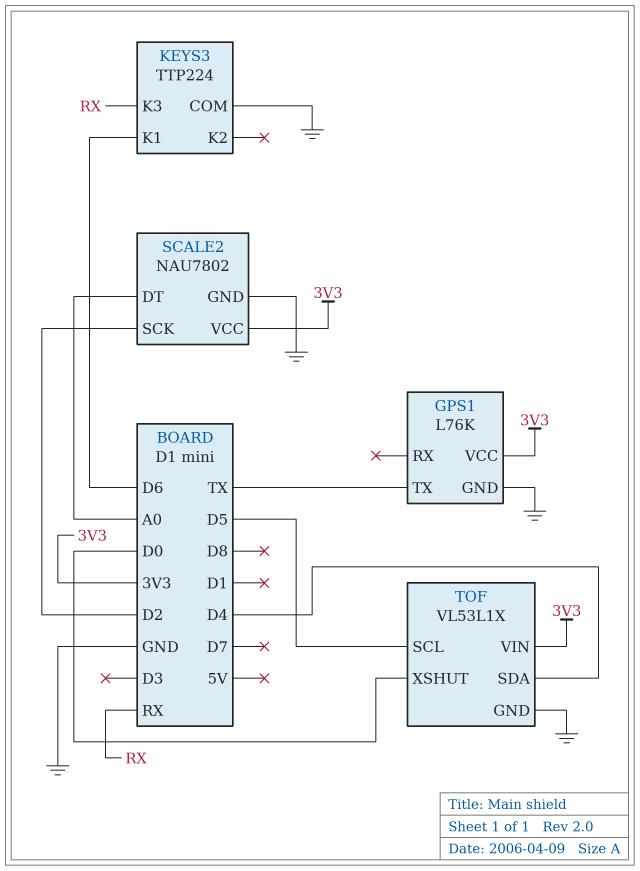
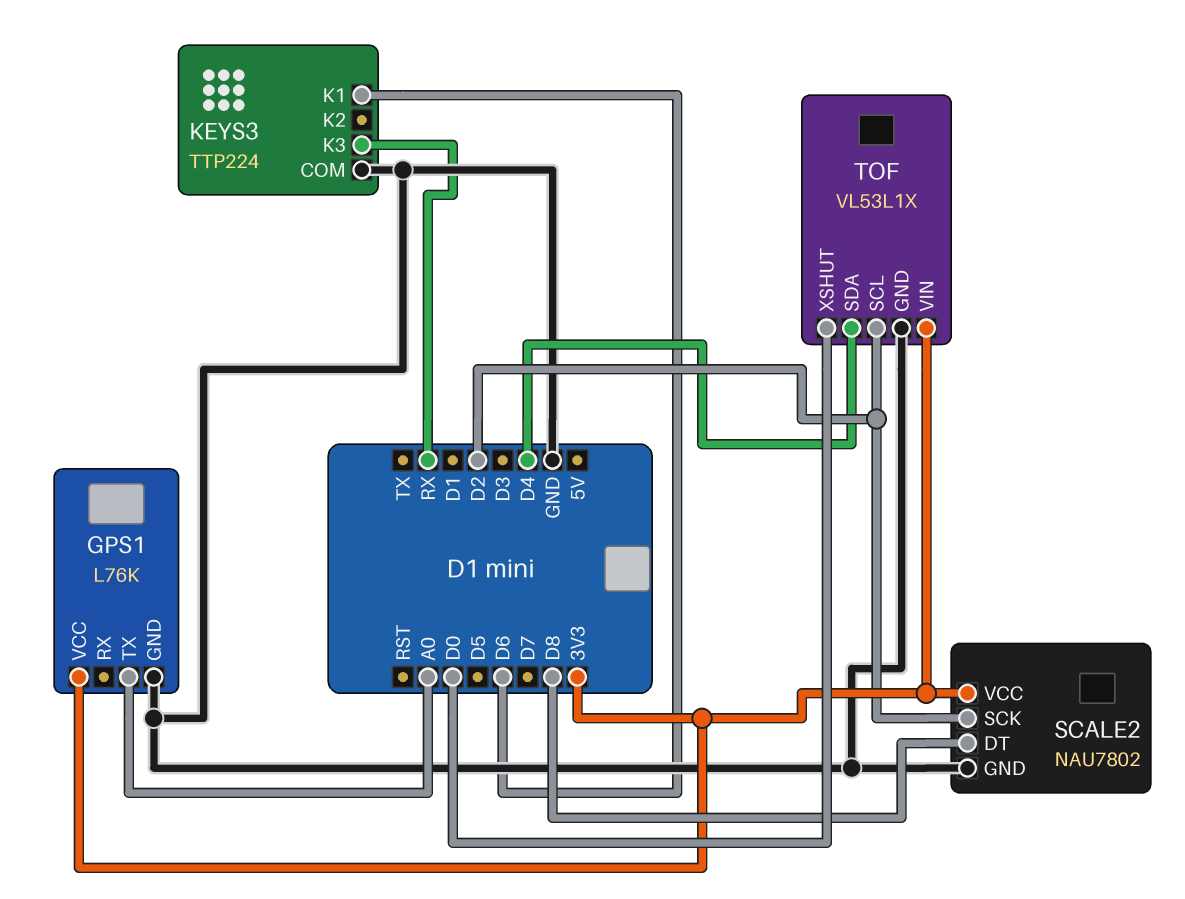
GPS1 pin TX: TX -> A0
SCALE2 pin DT: A0 -> D8
TOF pin SCL: D5 -> D2

